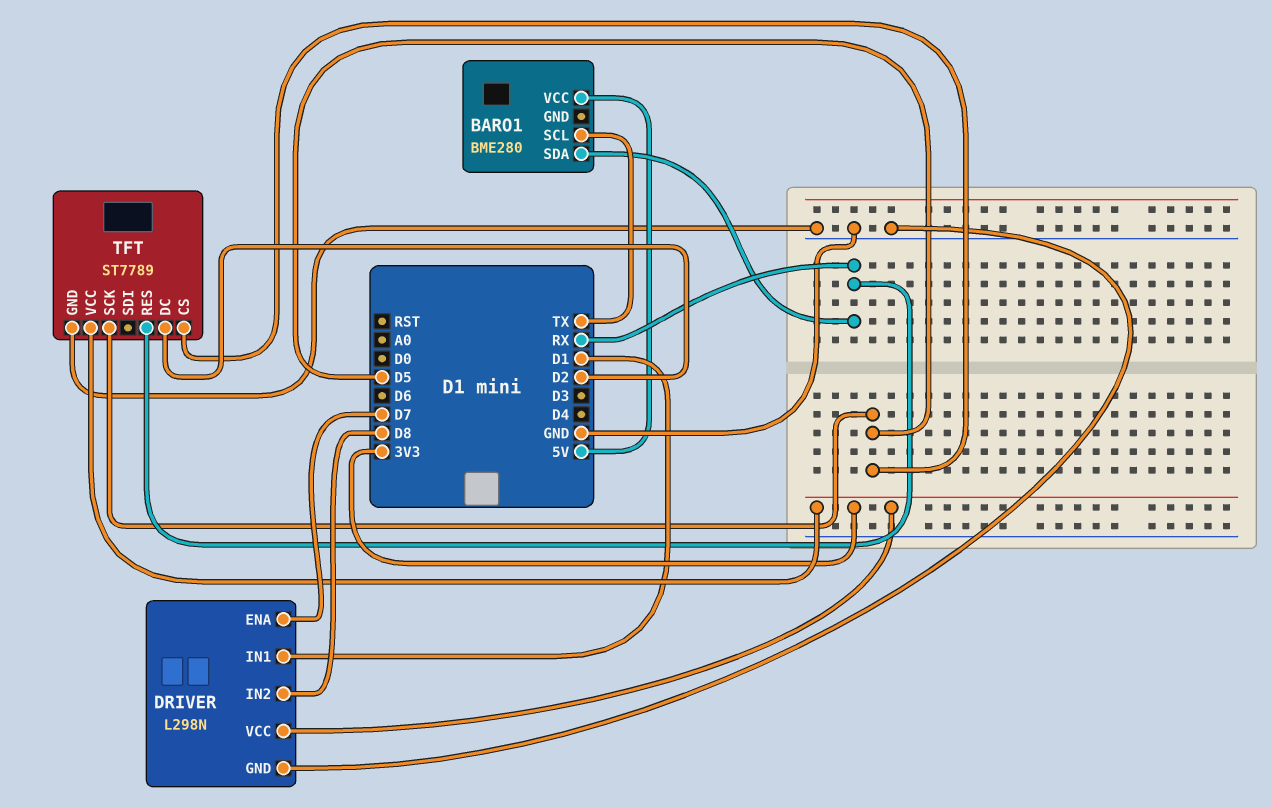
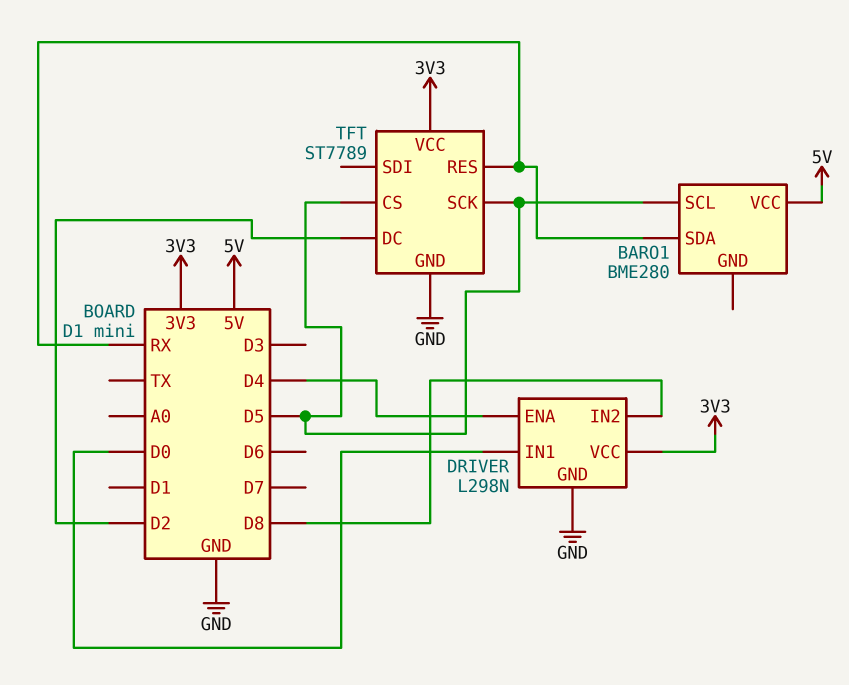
BARO1 pin SCL: TX -> D5
DRIVER pin ENA: D7 -> D4
DRIVER pin IN1: D1 -> D0

